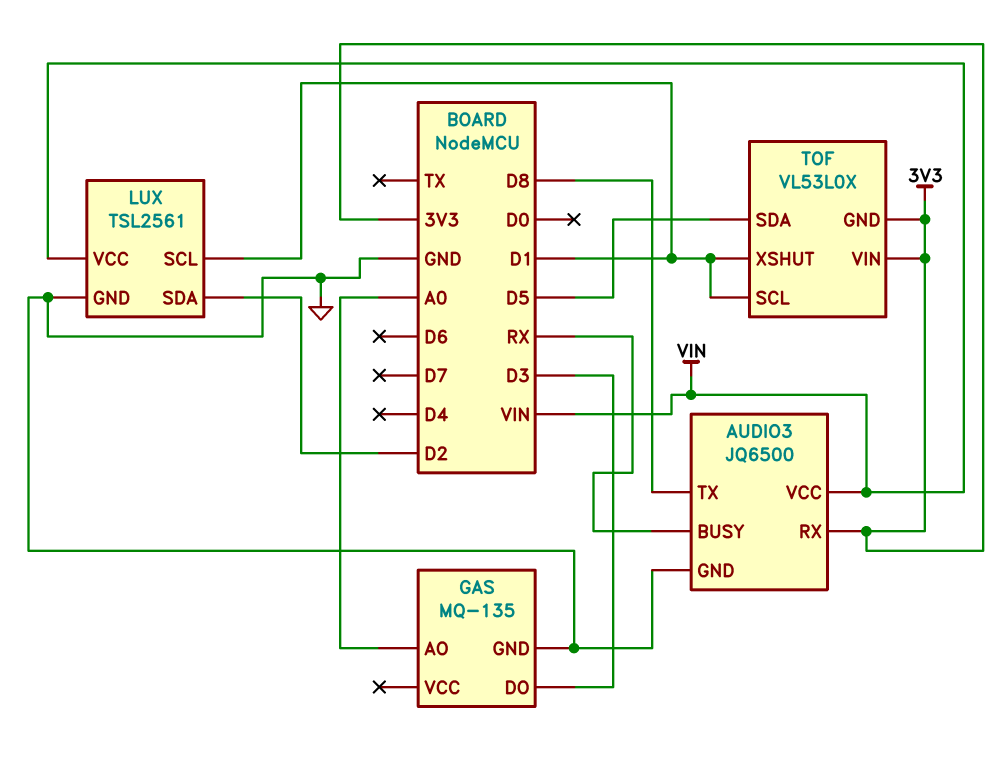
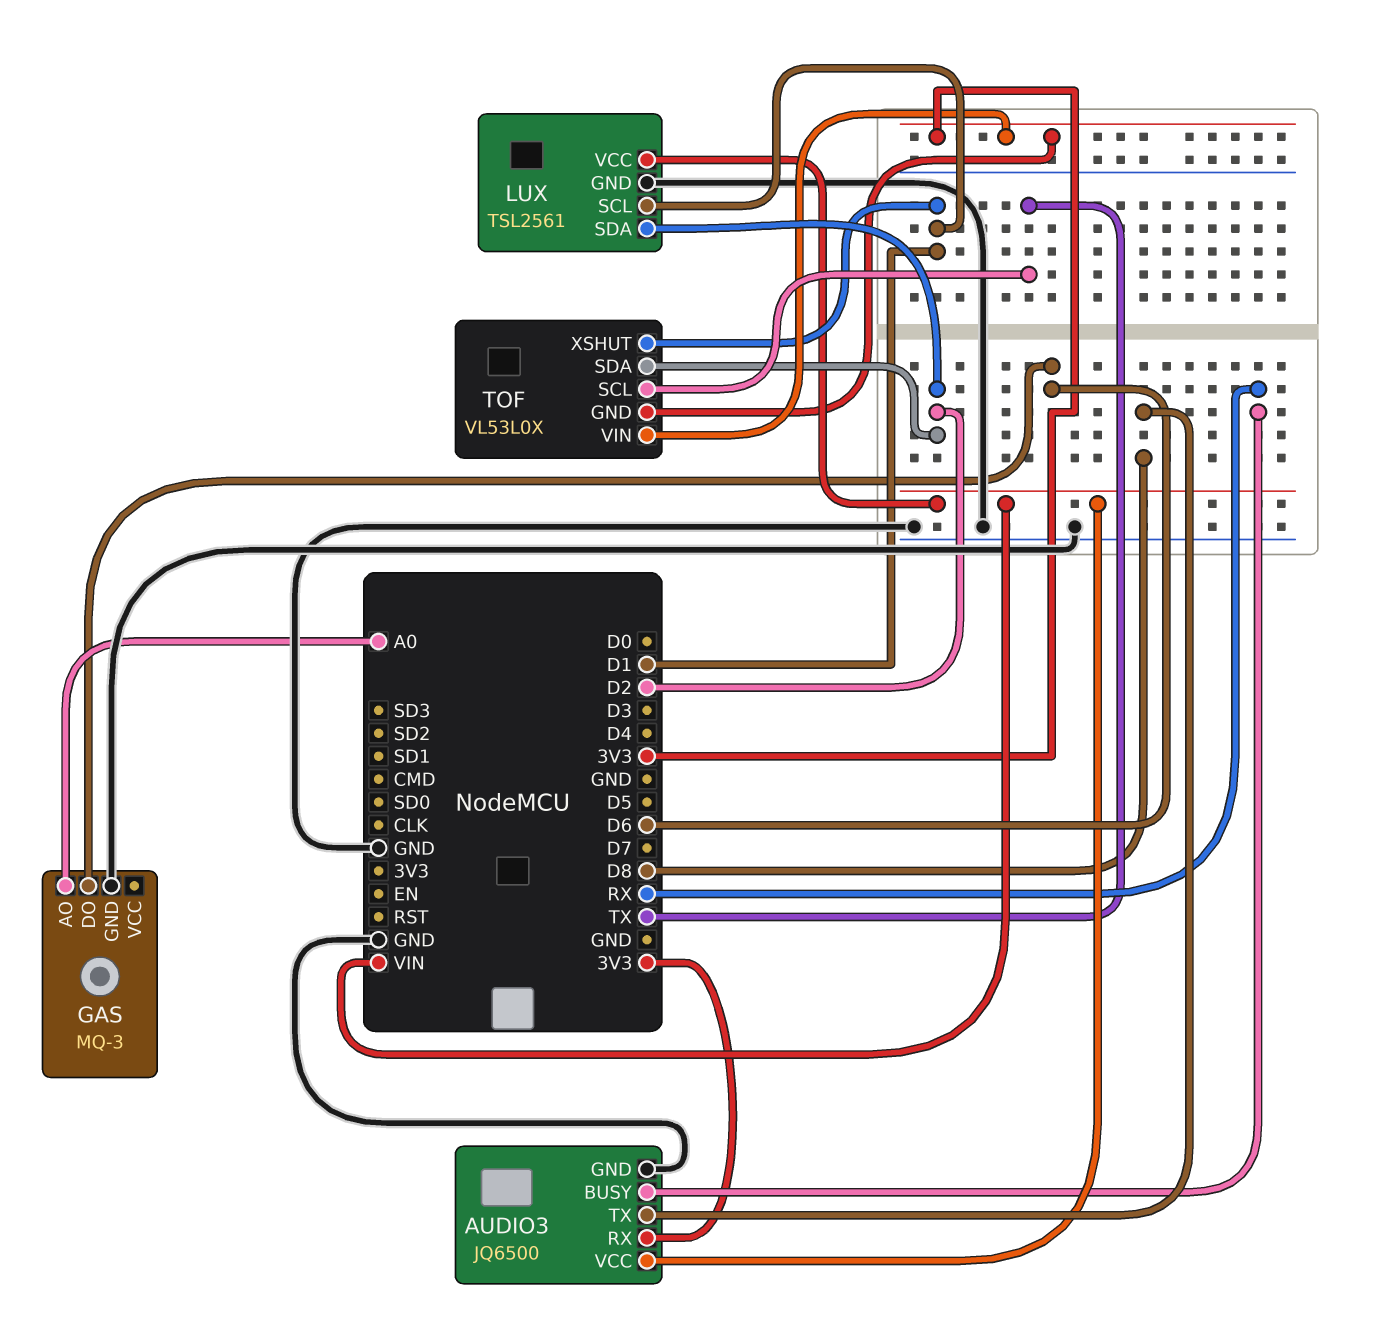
GAS: MQ-135 -> MQ-3
GAS pin DO: D3 -> D6
TOF pin SCL: D1 -> TX
TOF pin SDA: D5 -> D2

